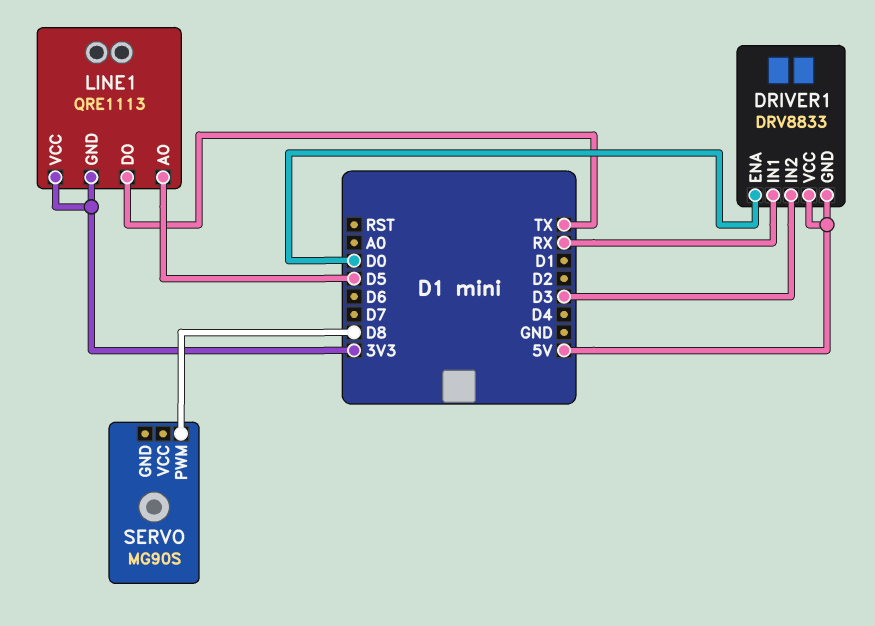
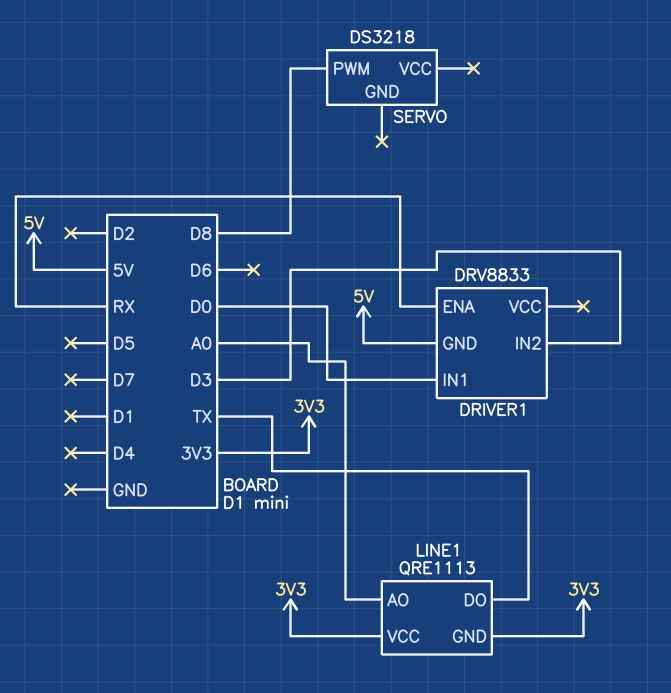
DRIVER1 pin ENA: D0 -> RX
DRIVER1 pin IN1: RX -> D0
DRIVER1 pin VCC: 5V -> none
LINE1 pin AO: D5 -> A0
SERVO: MG90S -> DS3218

